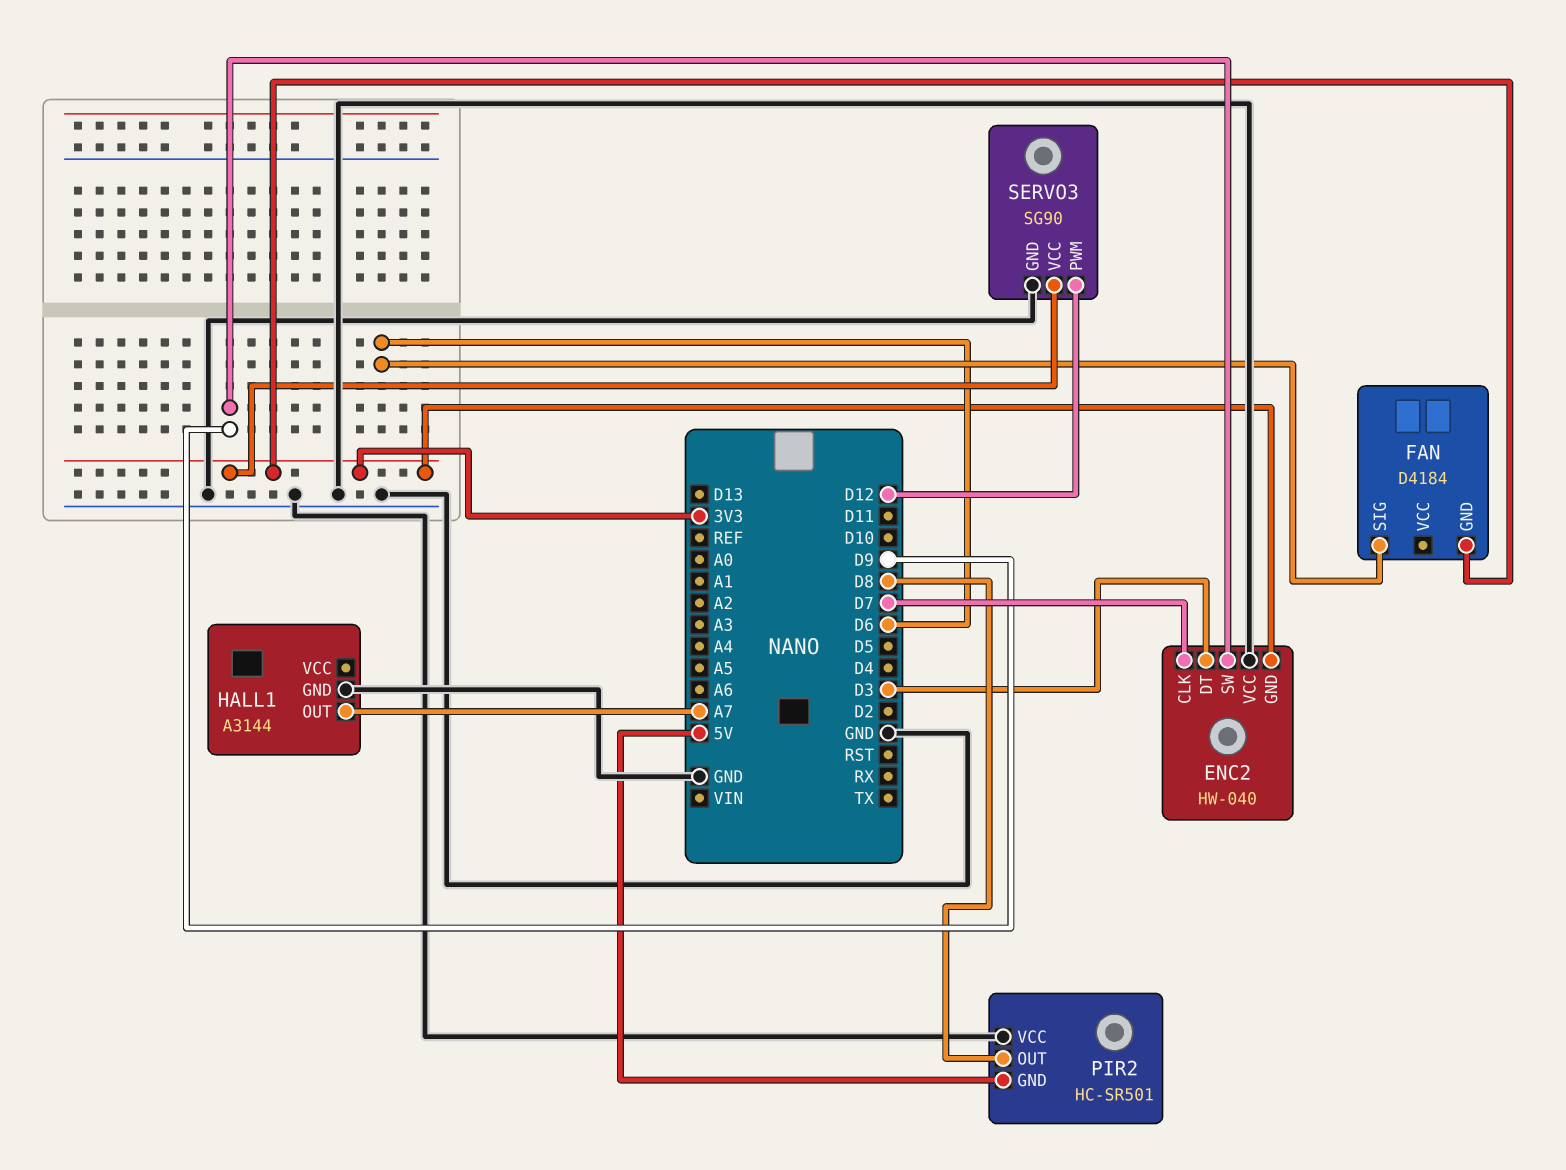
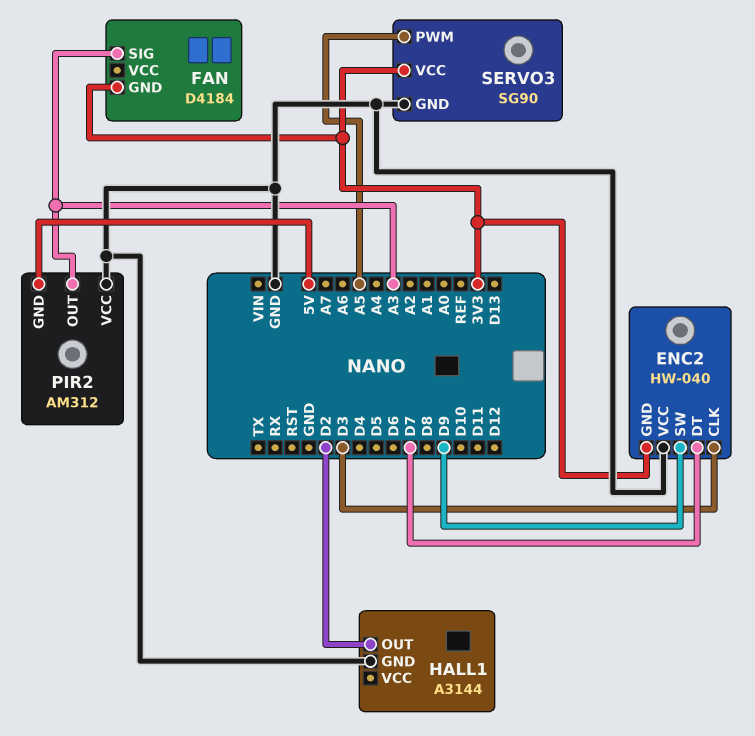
ENC2 pin CLK: D7 -> D3
ENC2 pin DT: D3 -> D7
FAN pin SIG: D6 -> A3
HALL1 pin OUT: A7 -> D2
PIR2: HC-SR501 -> AM312
PIR2 pin OUT: D8 -> A3
SERVO3 pin PWM: D12 -> A5

